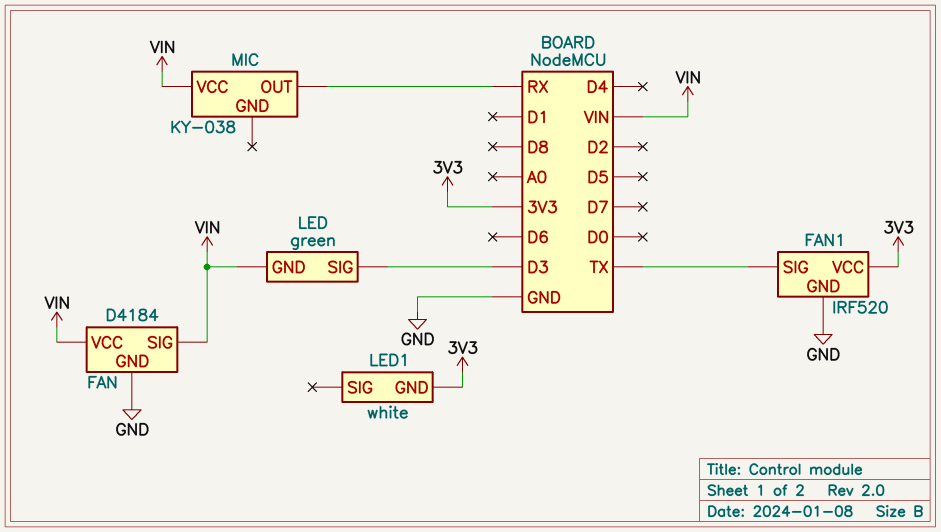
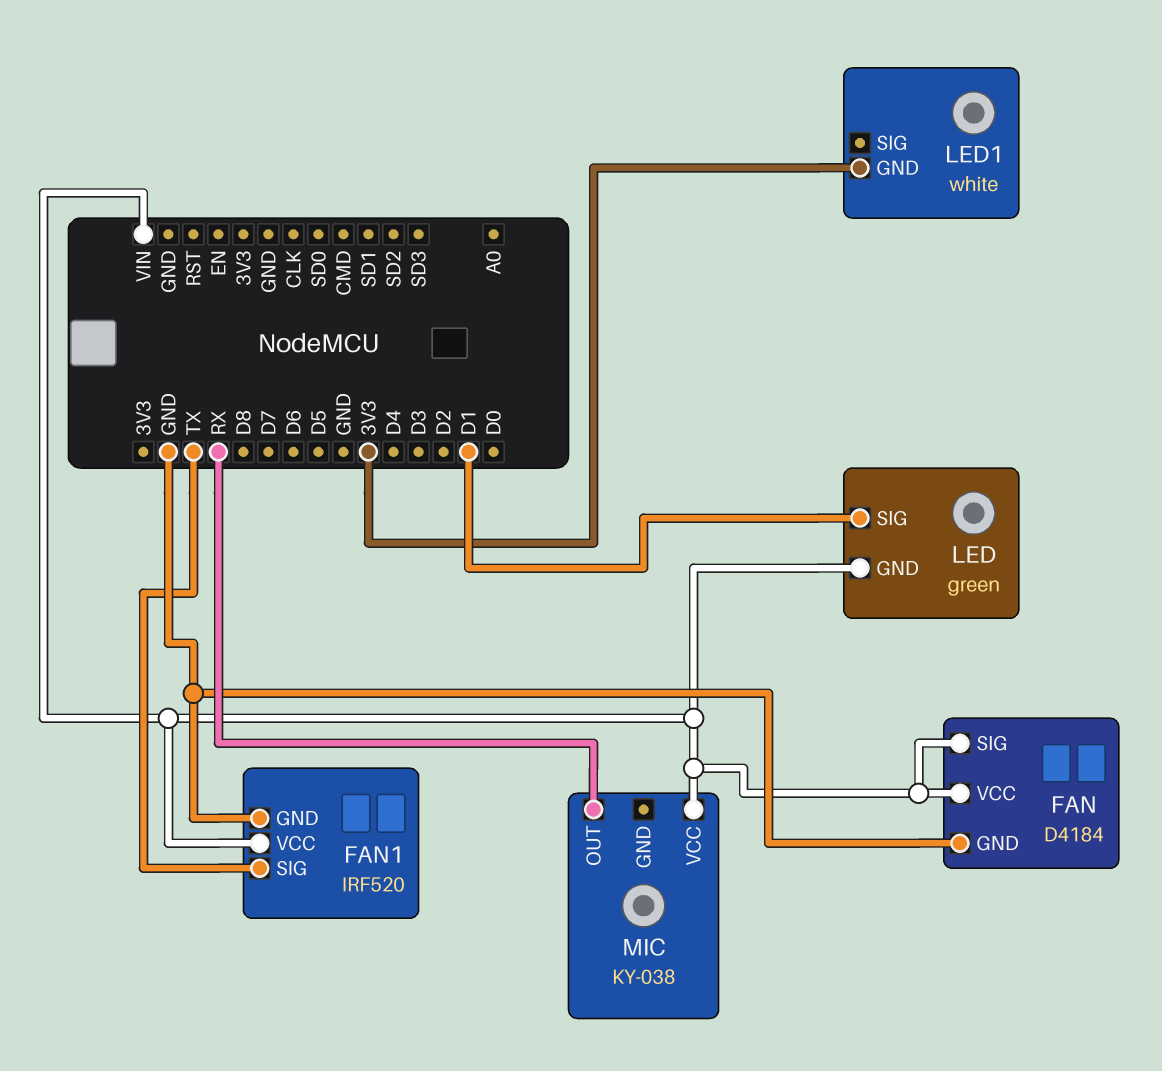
FAN1 pin VCC: 3V3 -> VIN
LED pin SIG: D3 -> D1

